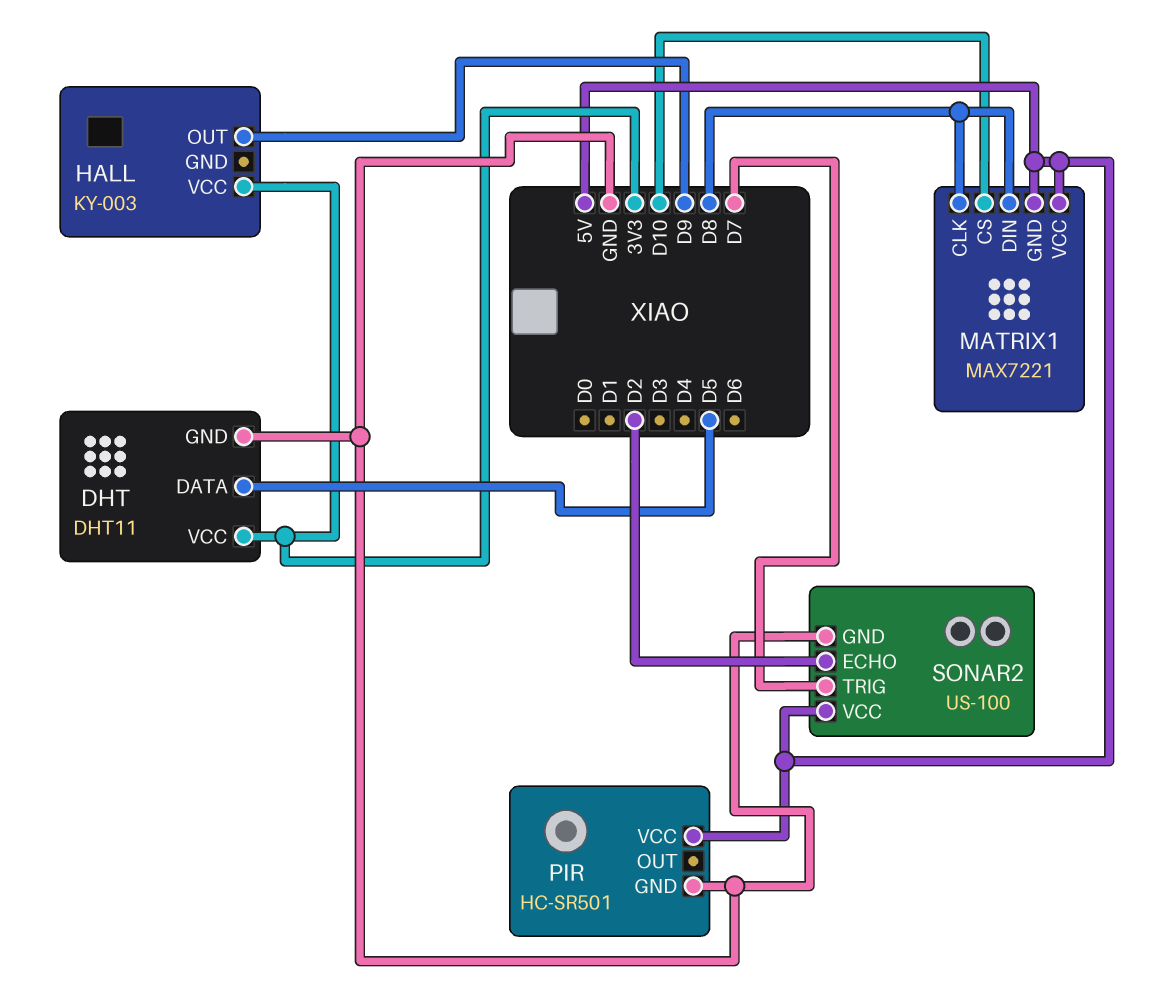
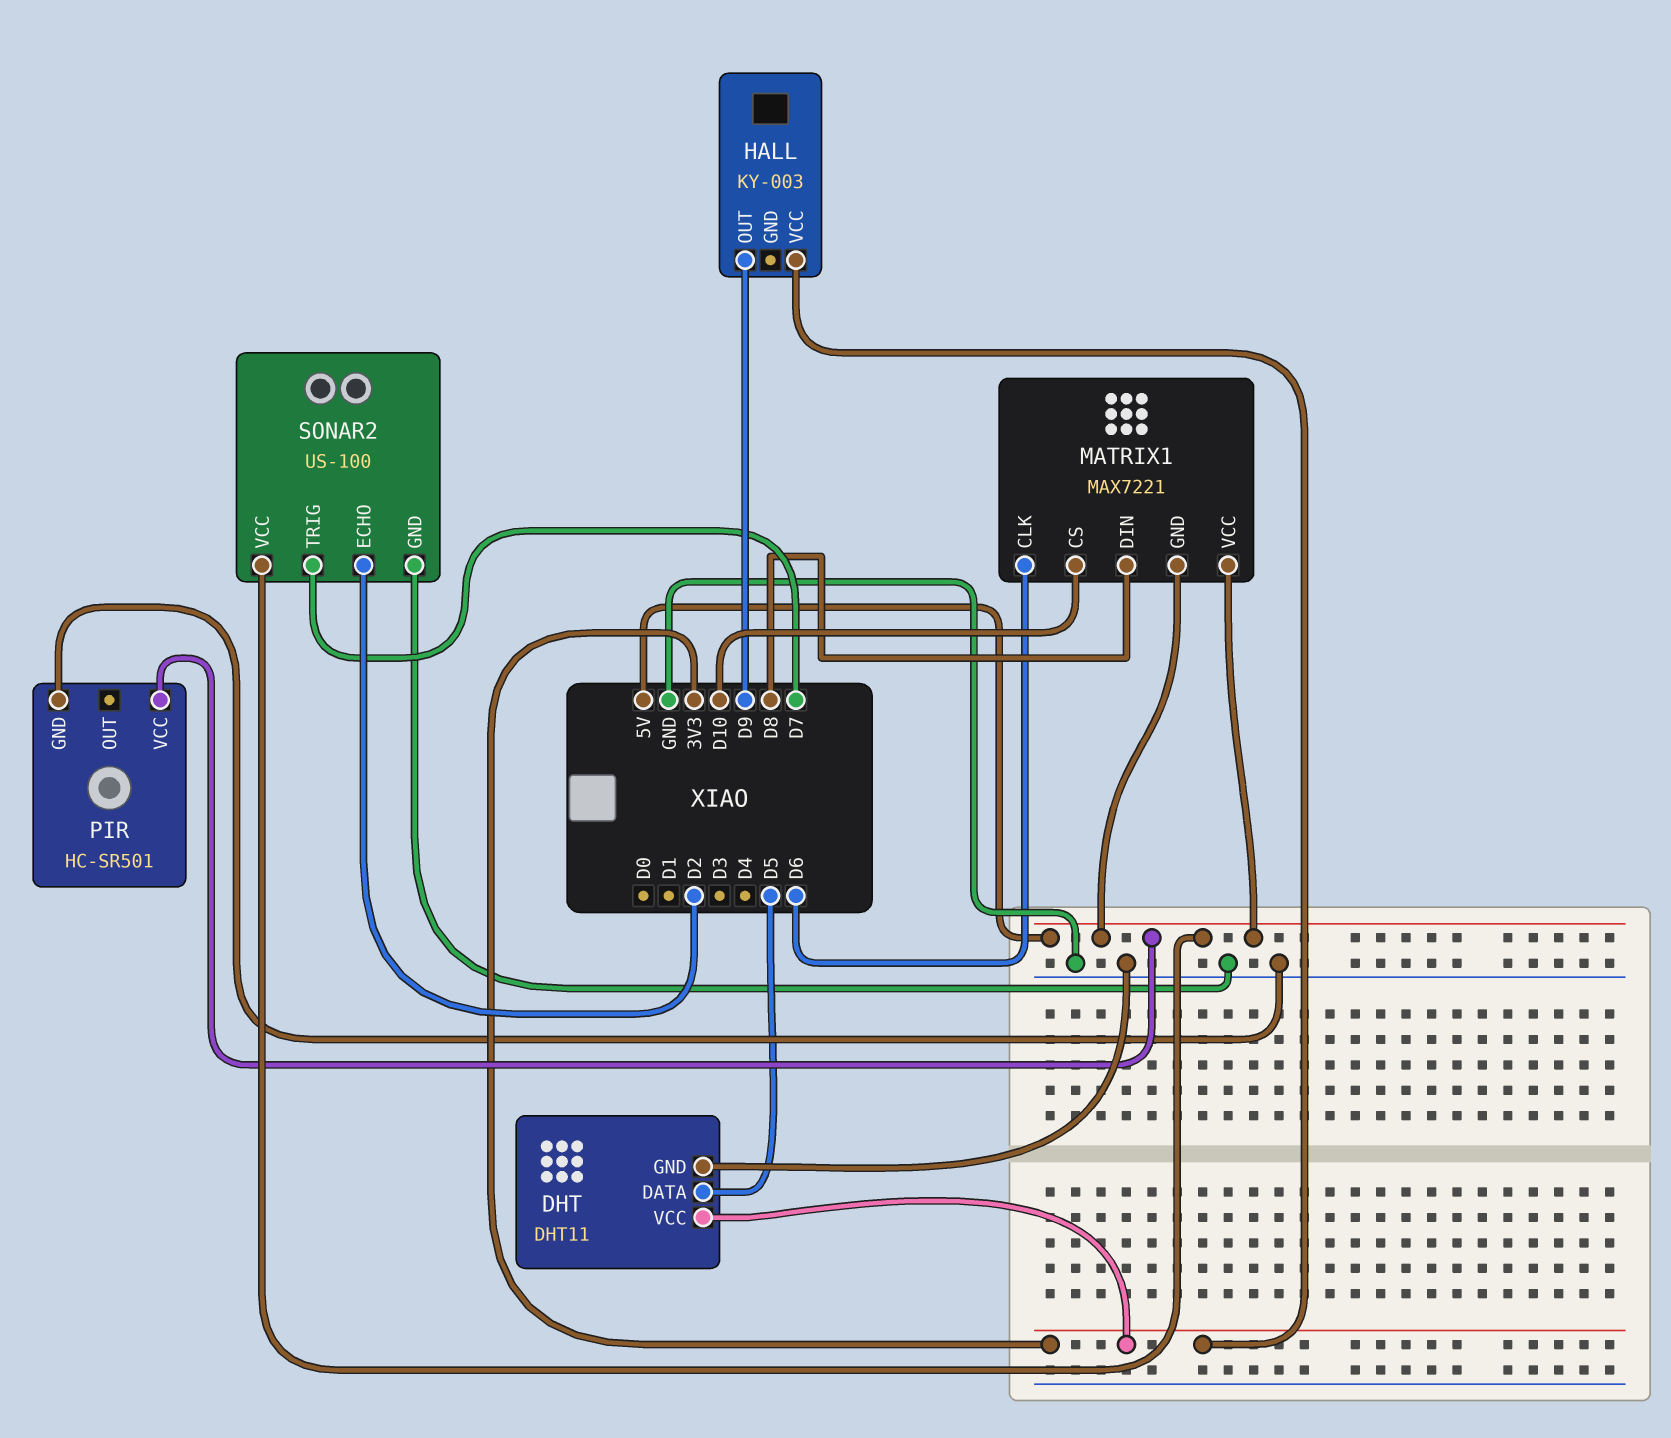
MATRIX1 pin CLK: D8 -> D6

